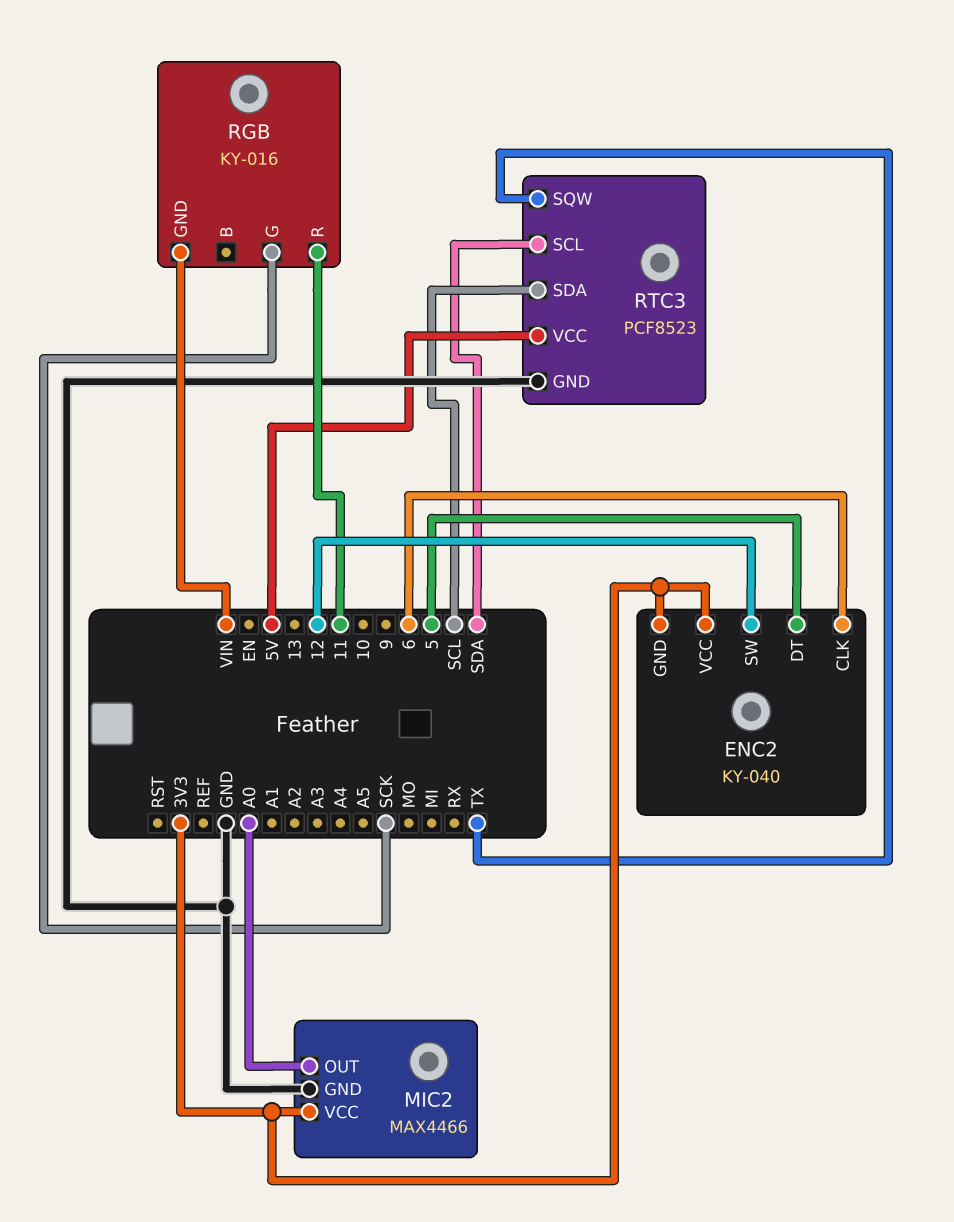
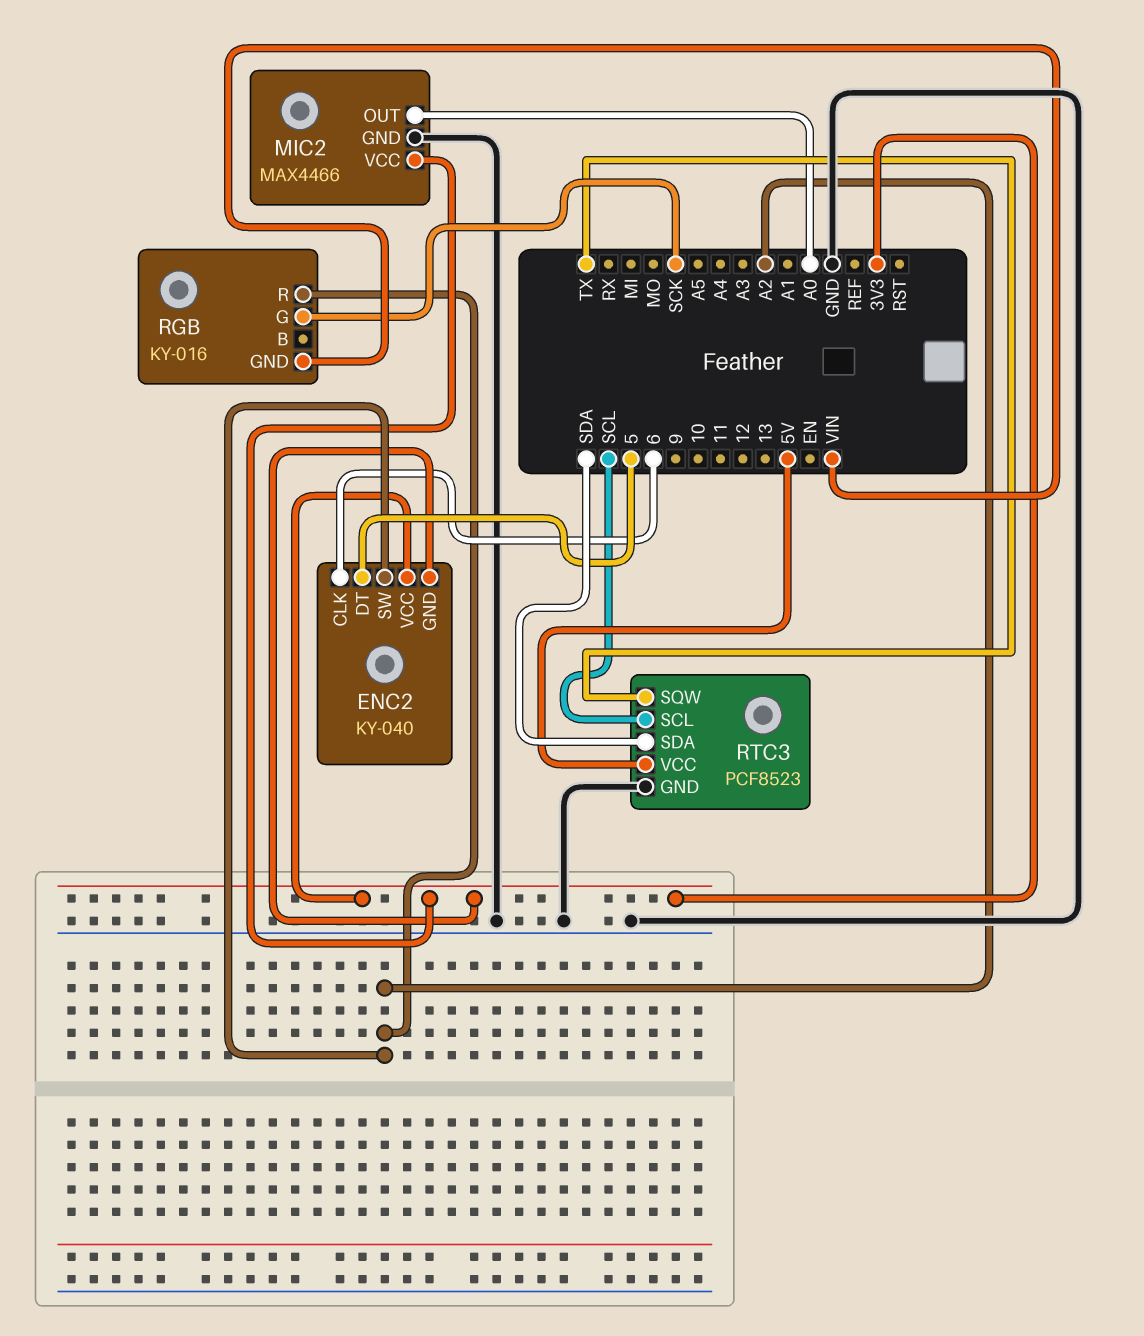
ENC2 pin SW: 12 -> A2
RGB pin R: 11 -> A2
RTC3 pin SCL: SDA -> SCL
RTC3 pin SDA: SCL -> SDA

